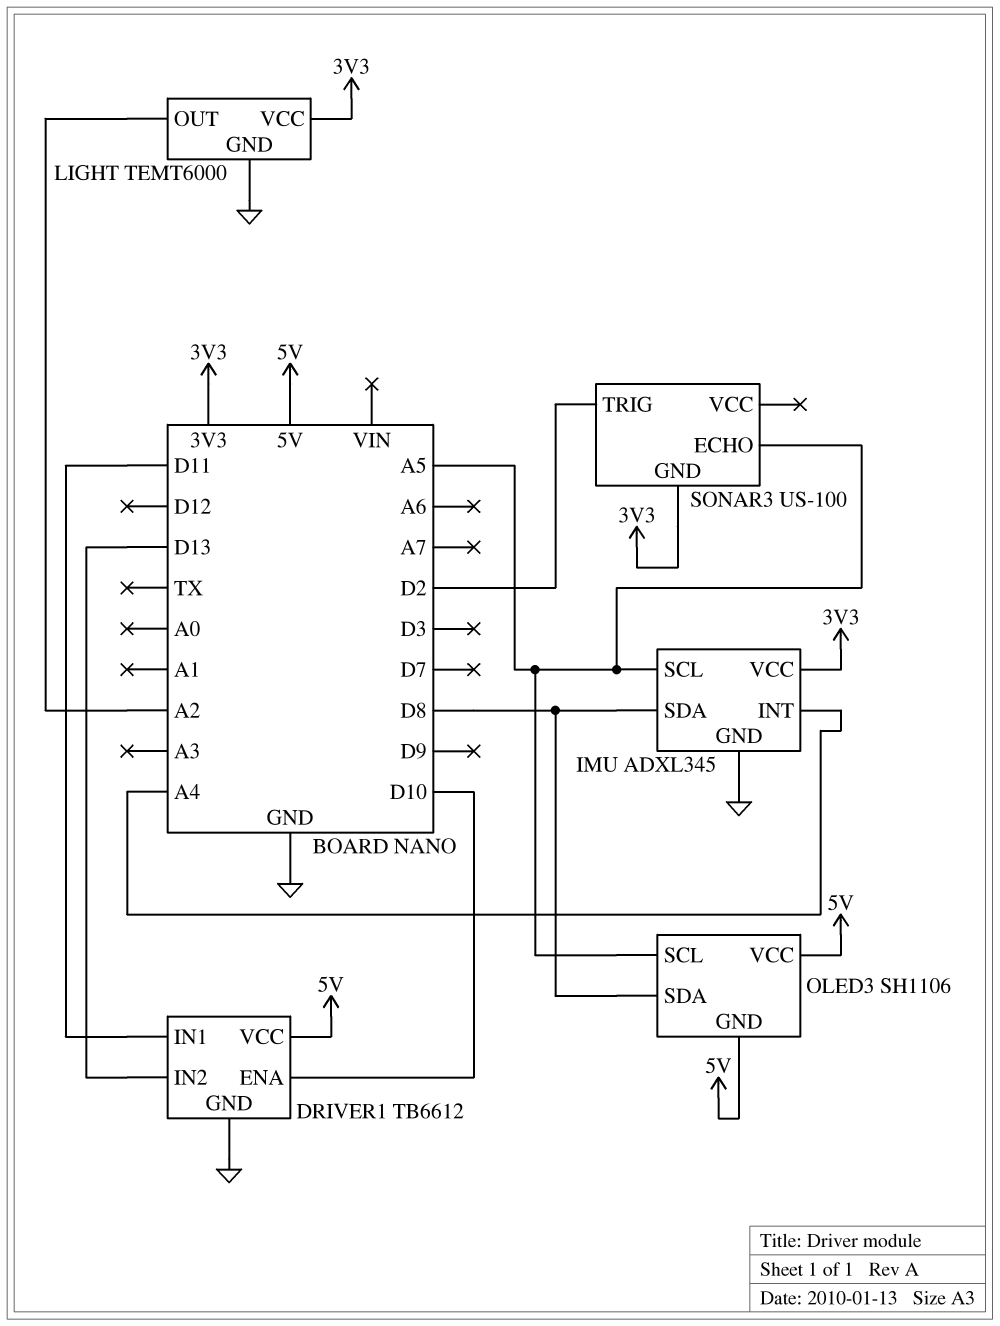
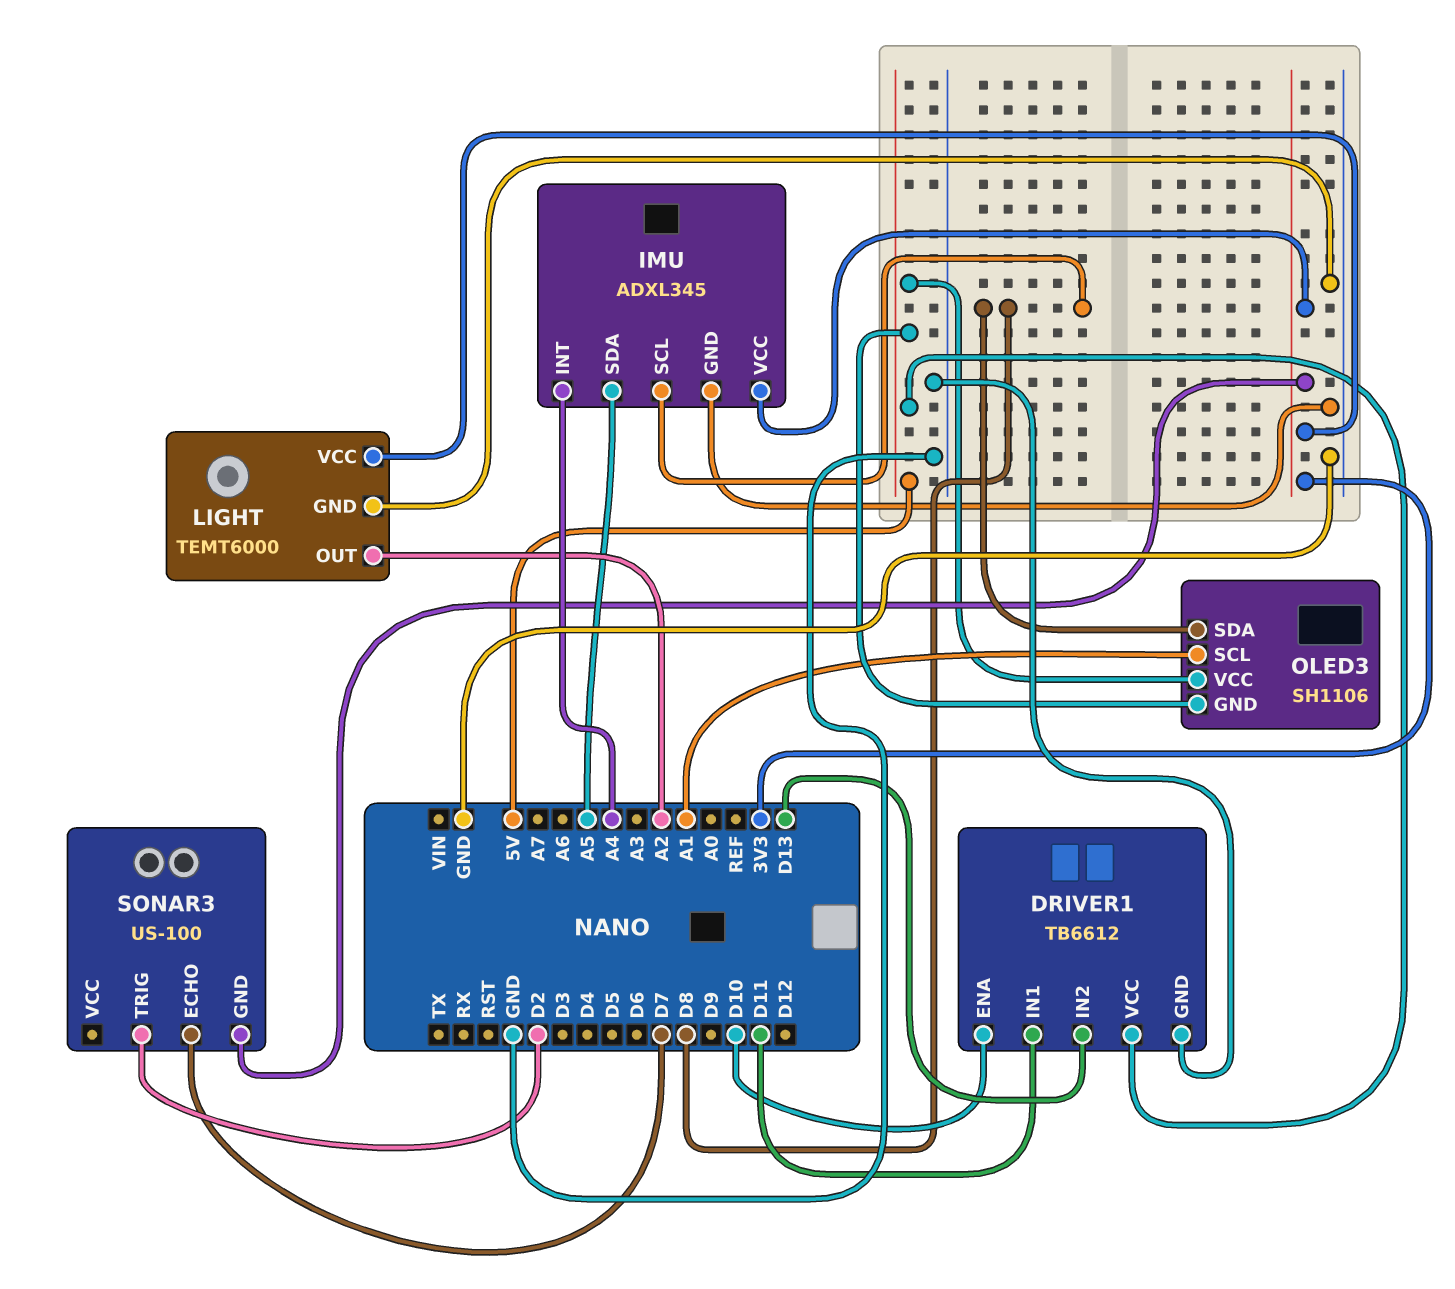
IMU pin SCL: A5 -> D8
IMU pin SDA: D8 -> A5
OLED3 pin SCL: A5 -> A1
SONAR3 pin ECHO: A5 -> D7

